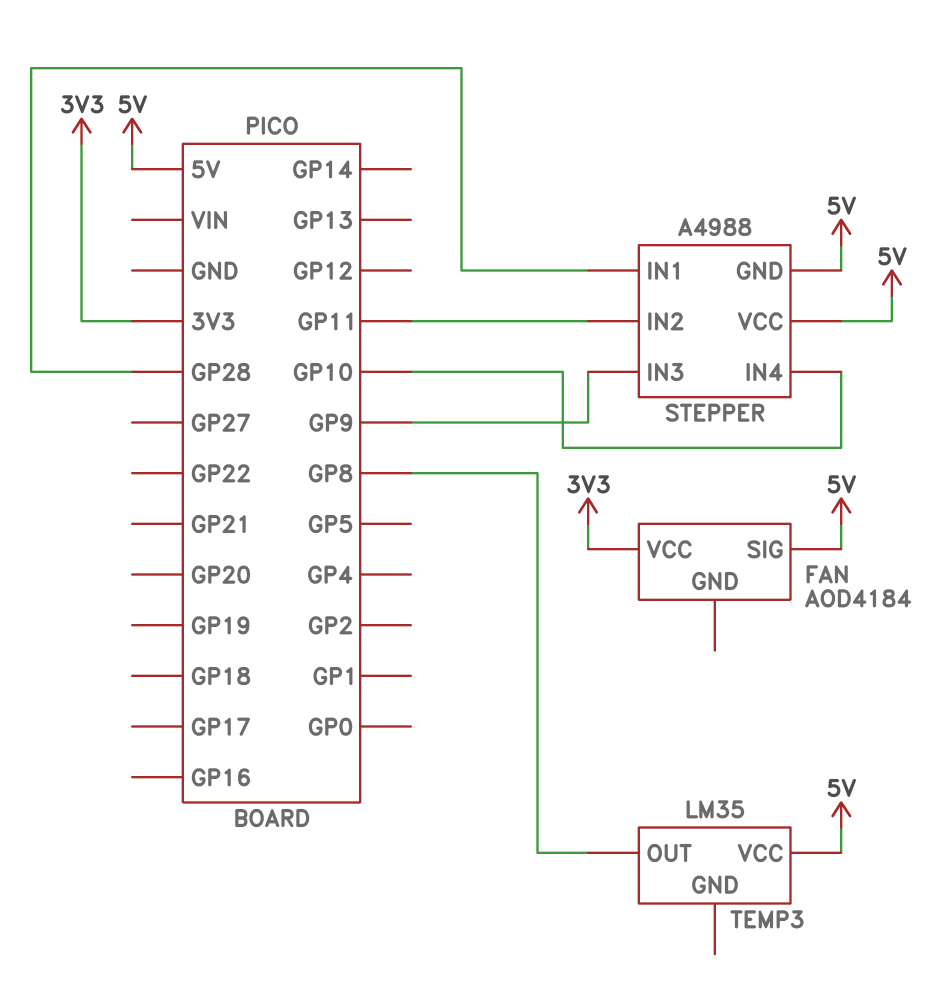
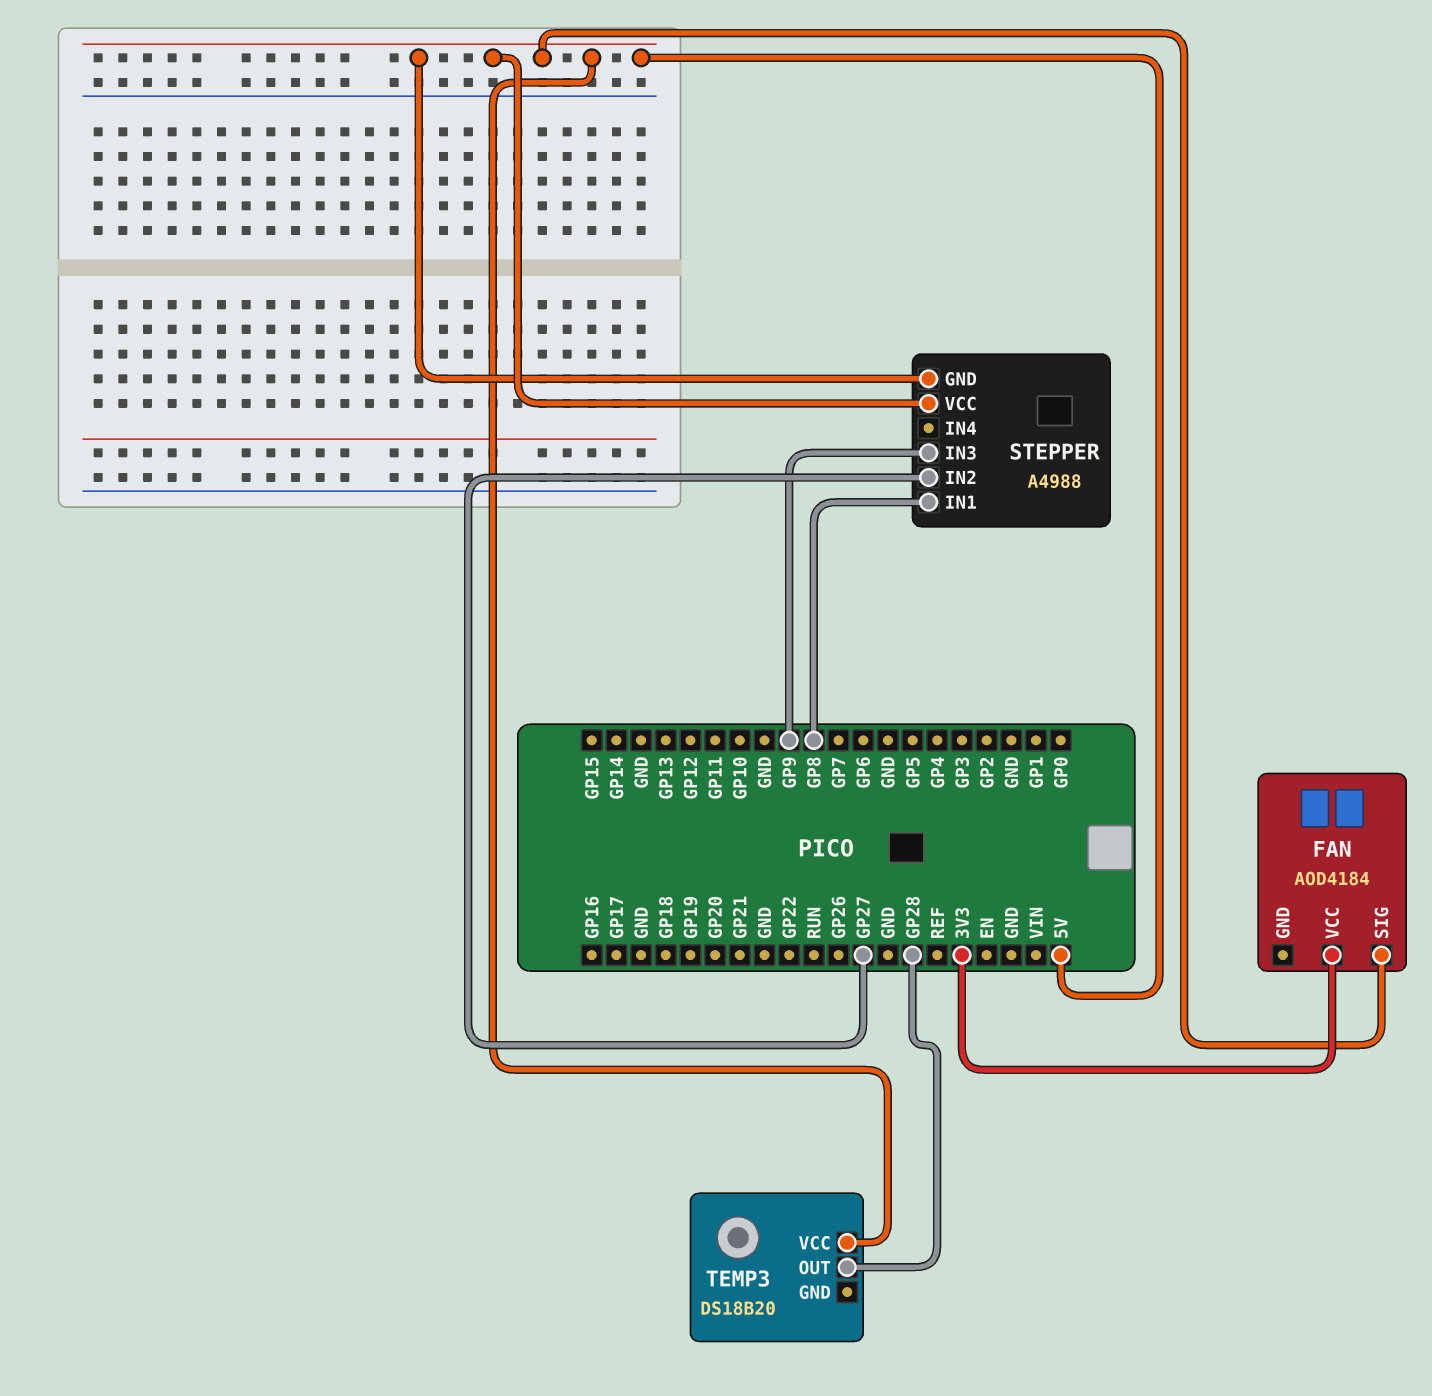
STEPPER pin IN1: GP28 -> GP8
STEPPER pin IN2: GP11 -> GP27
STEPPER pin IN4: GP10 -> none
TEMP3: LM35 -> DS18B20
TEMP3 pin OUT: GP8 -> GP28

